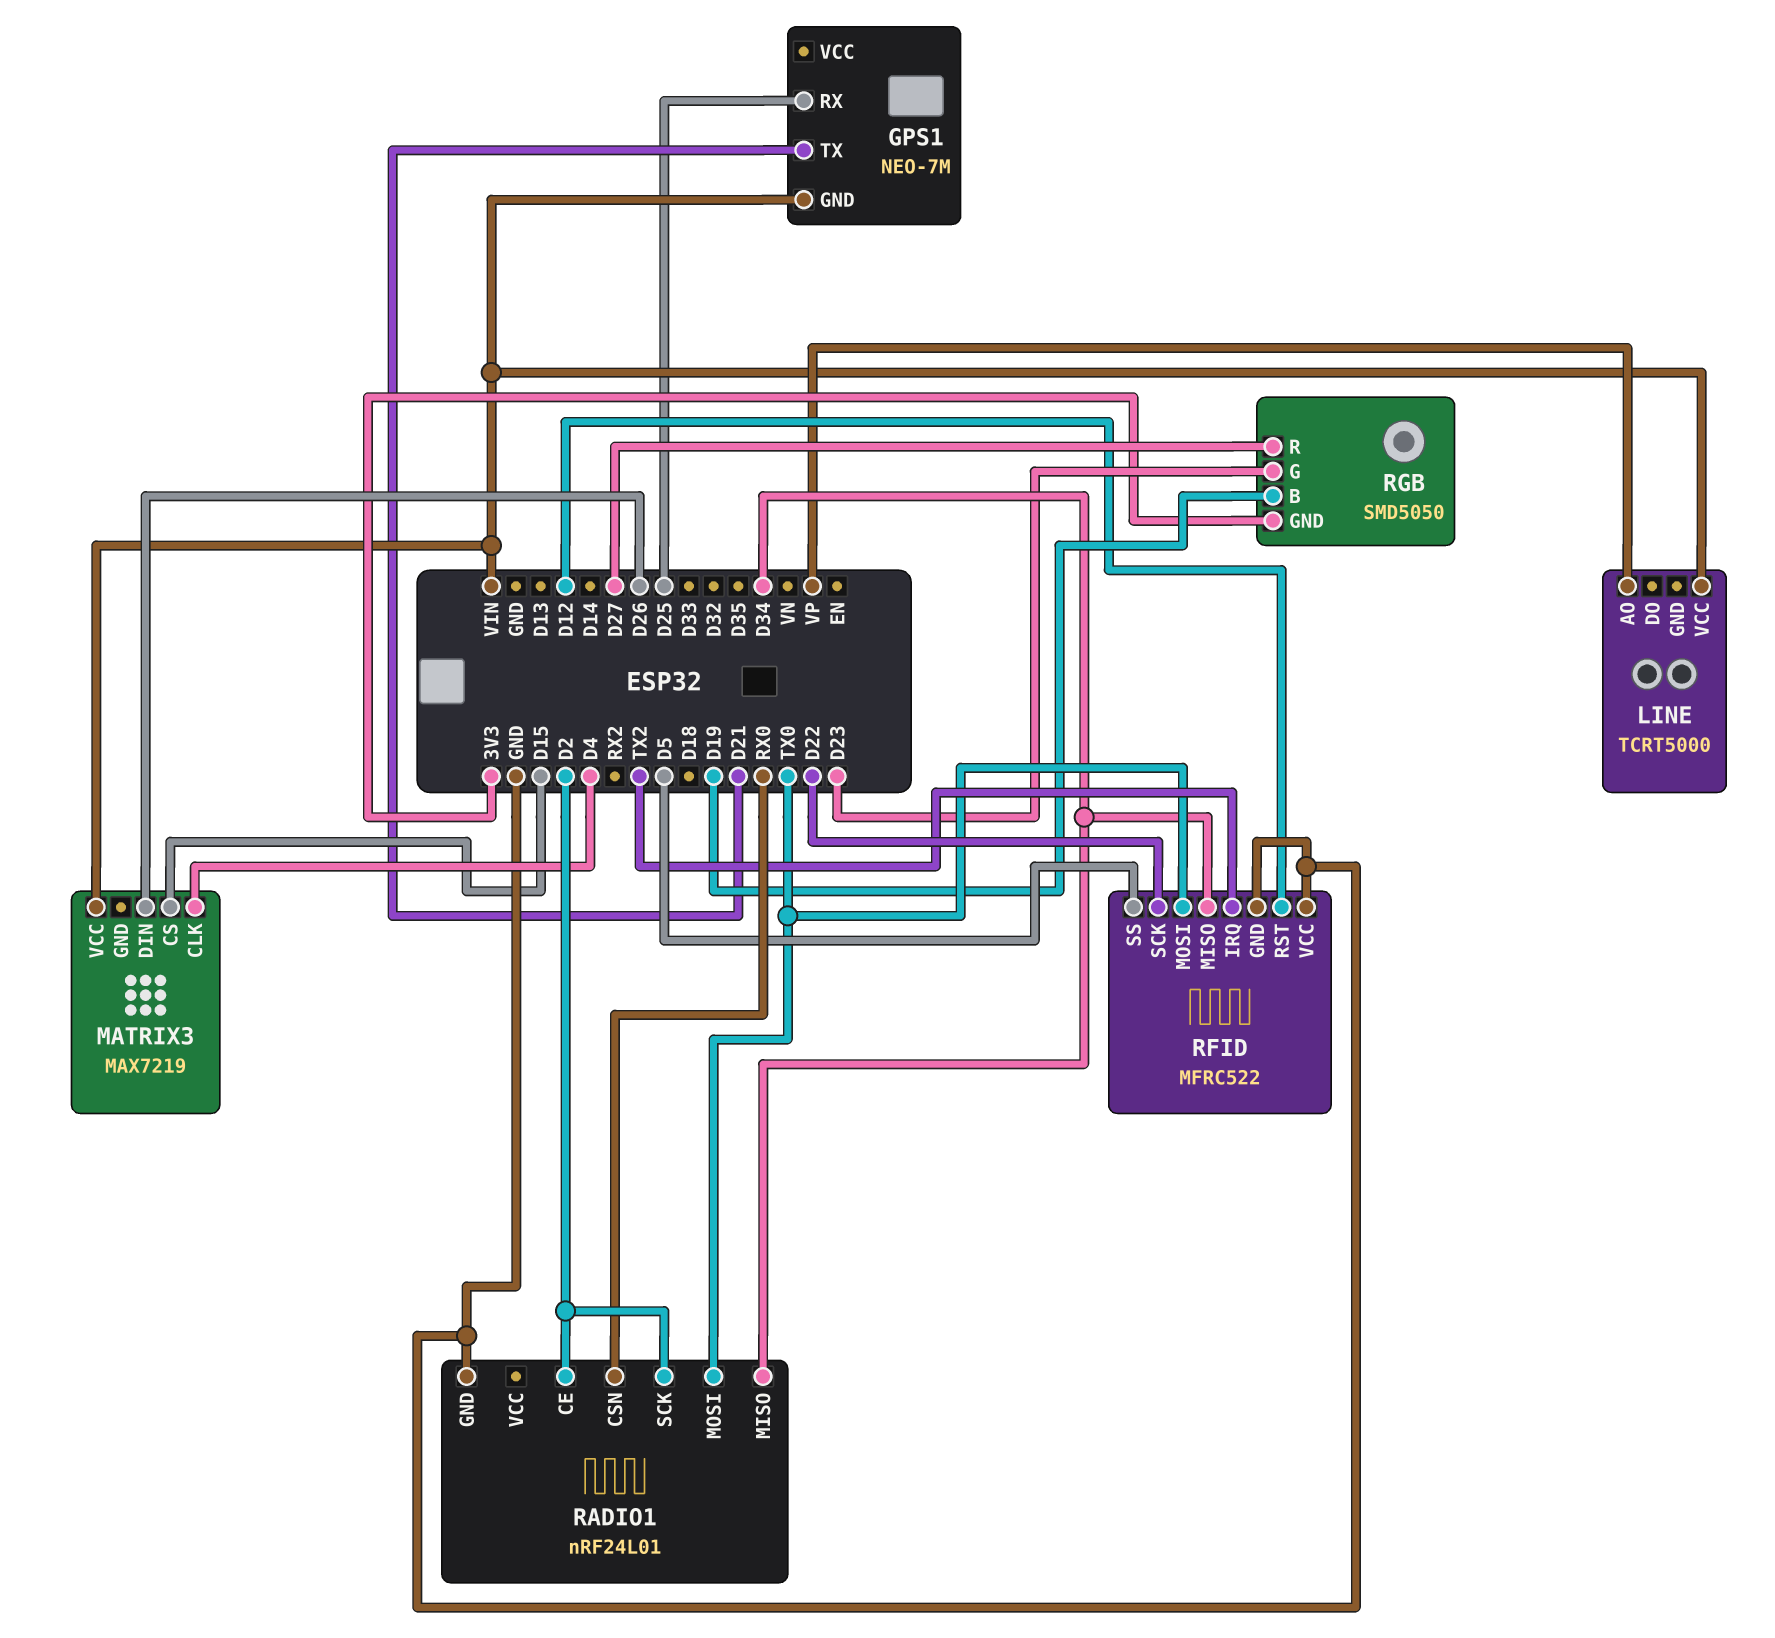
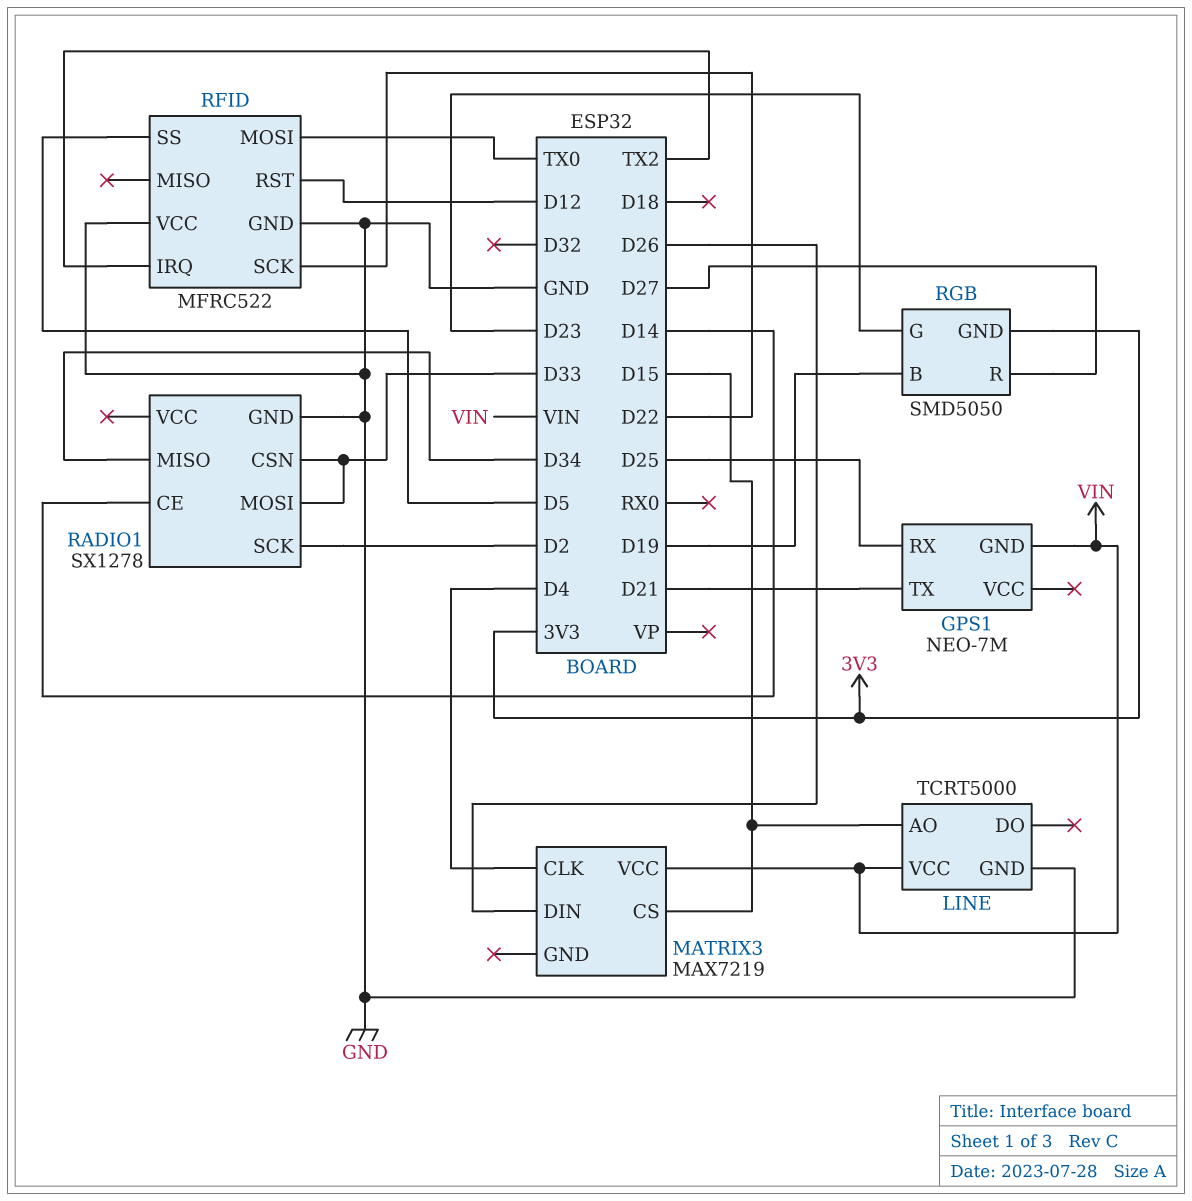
LINE pin AO: VP -> D15
LINE pin GND: none -> GND
RADIO1: nRF24L01 -> SX1278
RADIO1 pin CE: D2 -> D14
RADIO1 pin CSN: RX0 -> D33
RADIO1 pin MOSI: TX0 -> D33
RFID pin MISO: D34 -> none

